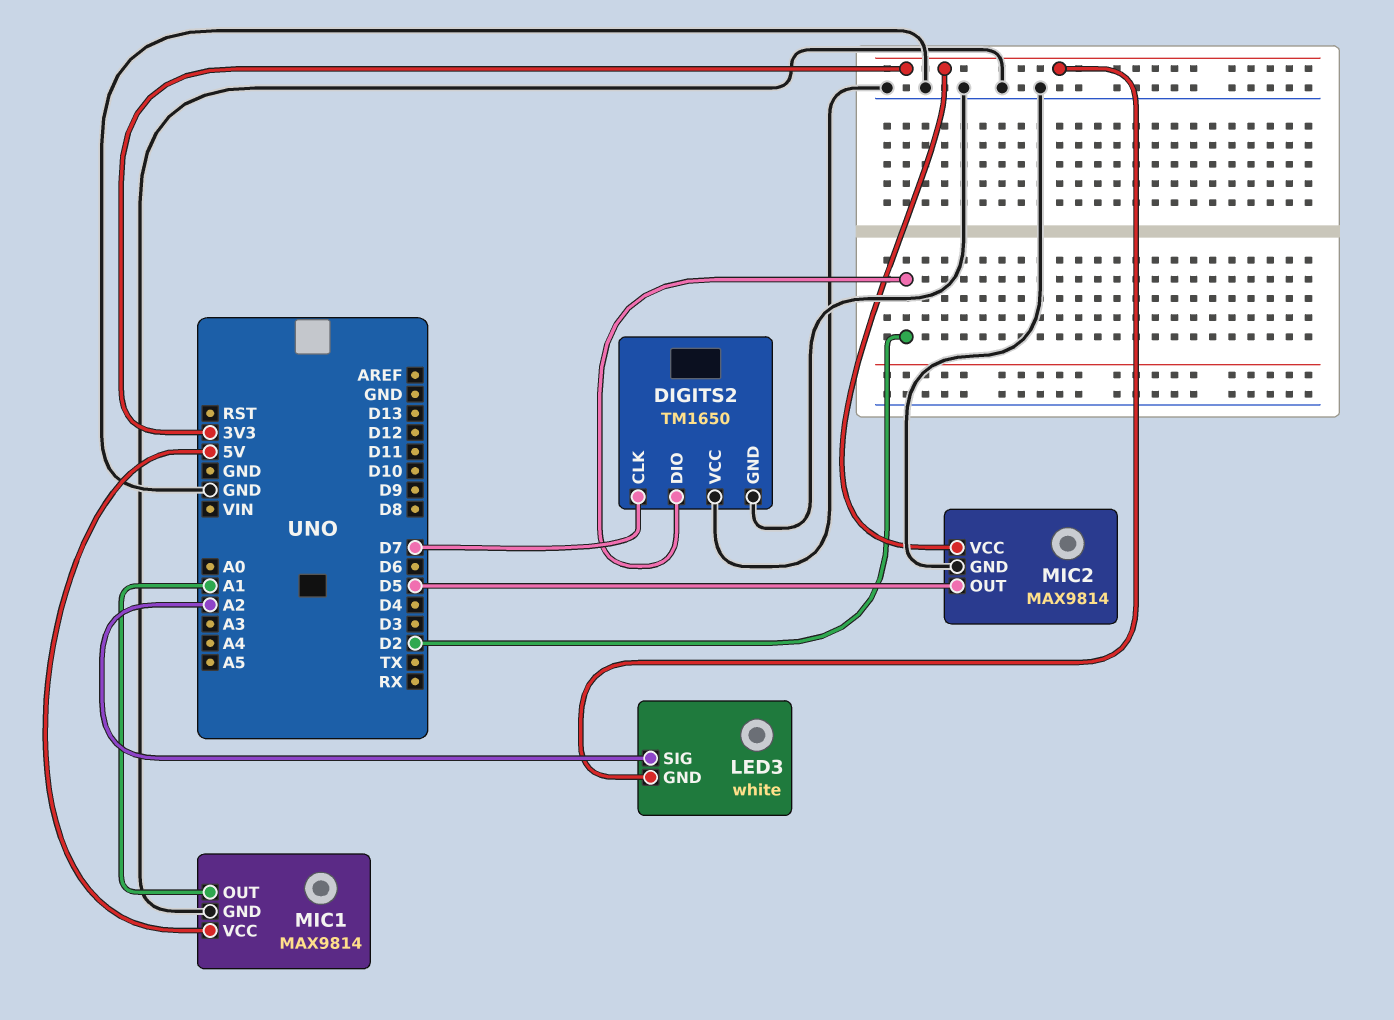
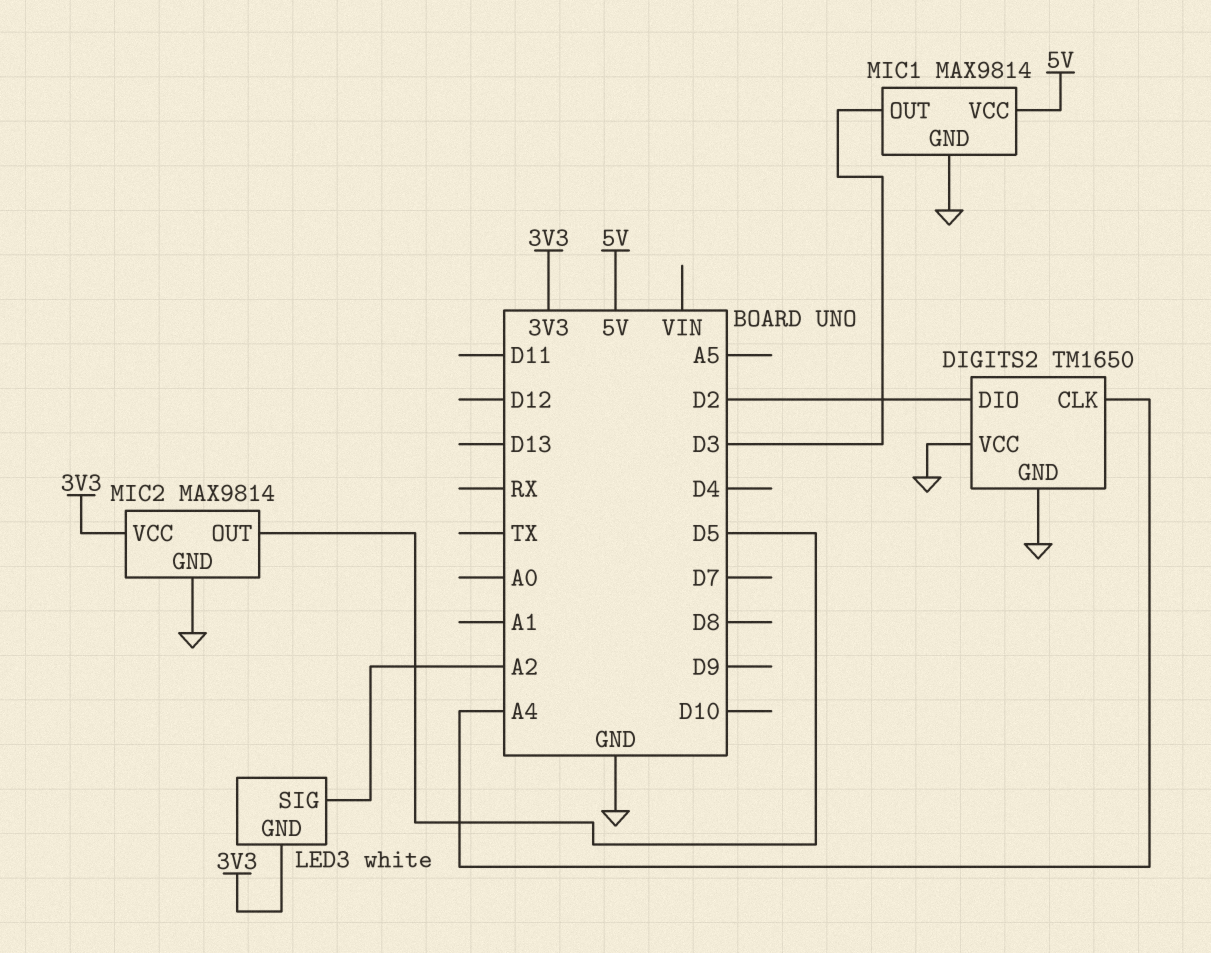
DIGITS2 pin CLK: D7 -> A4
MIC1 pin OUT: A1 -> D3

